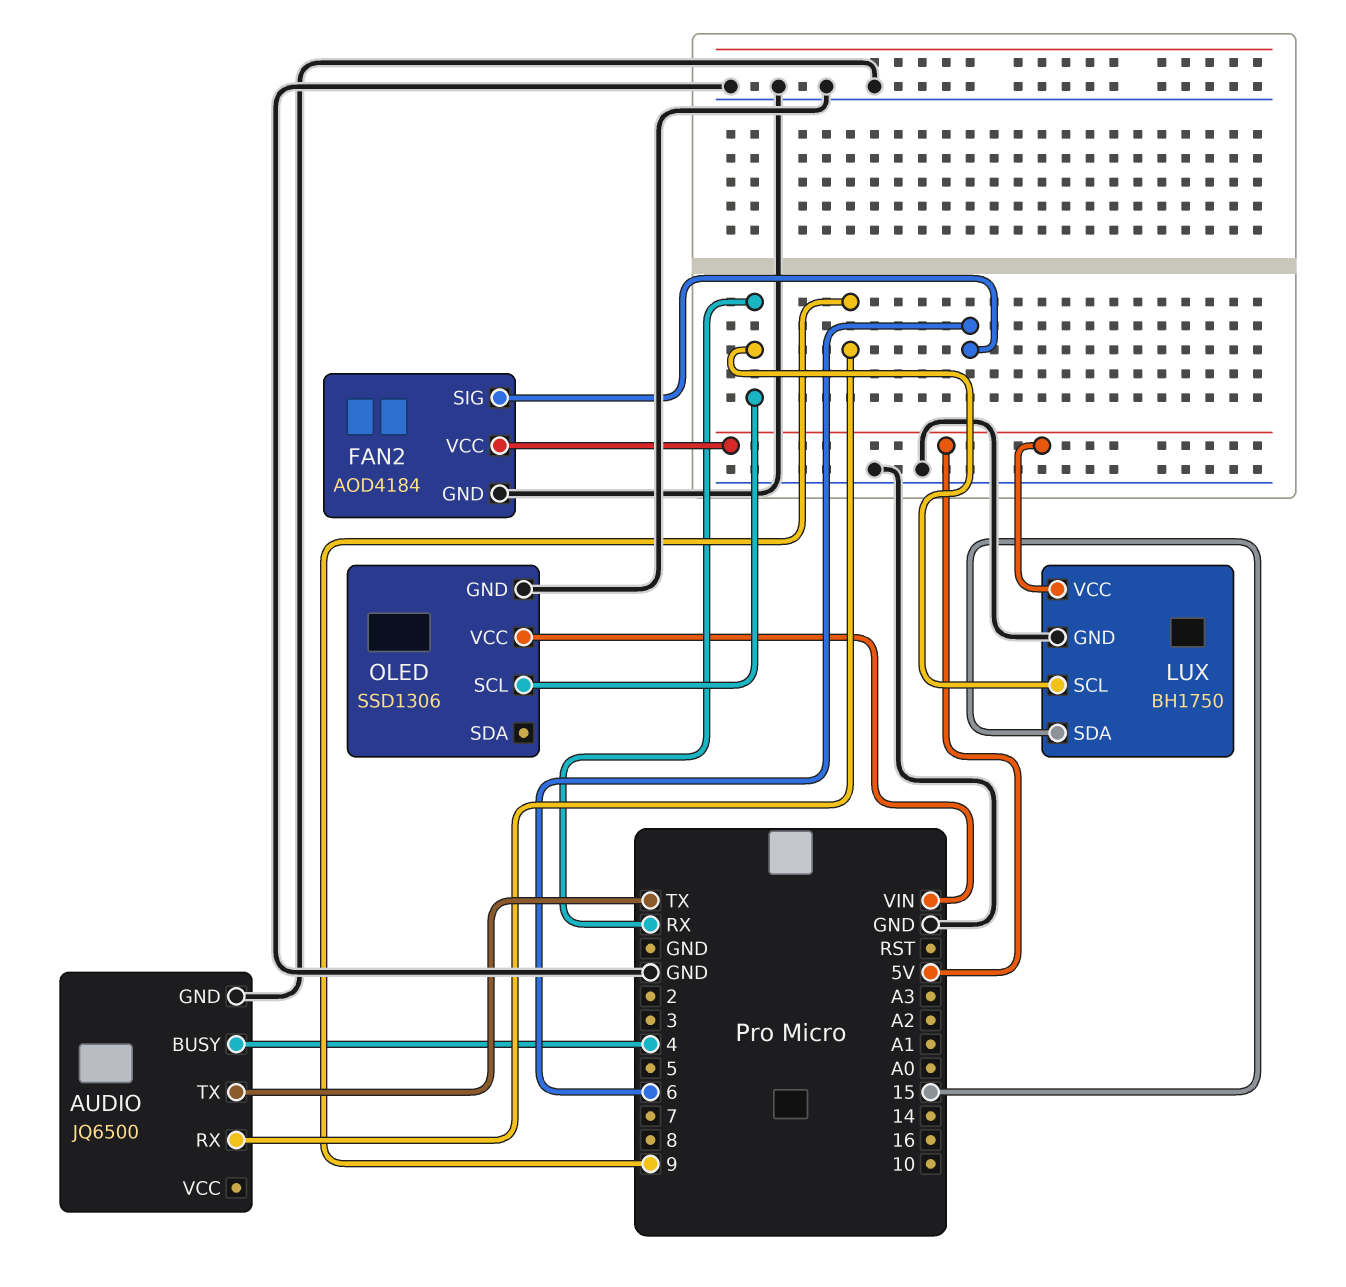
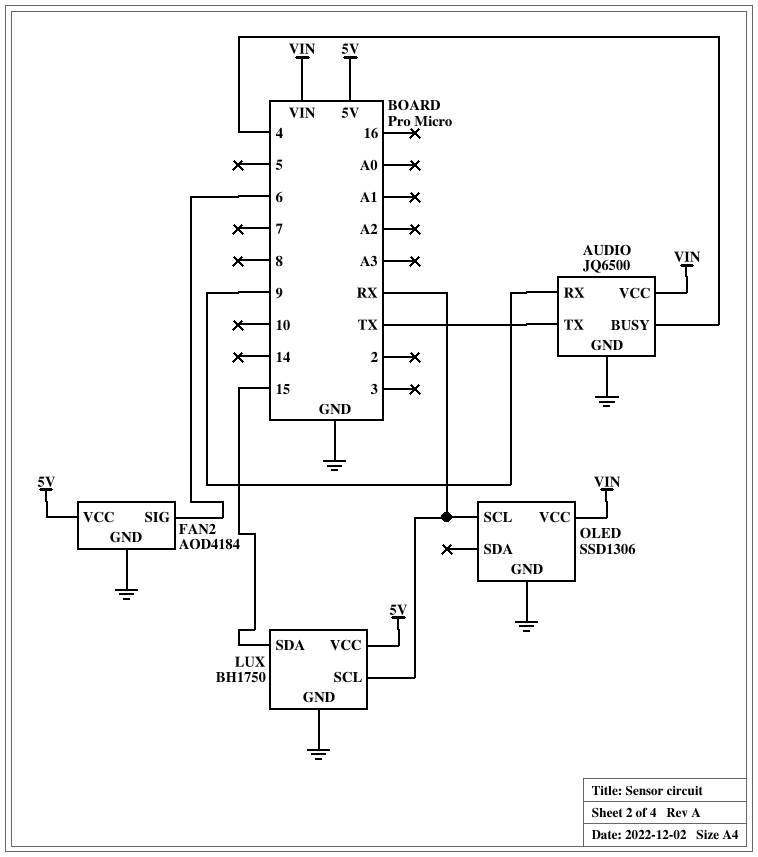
AUDIO pin VCC: none -> VIN

